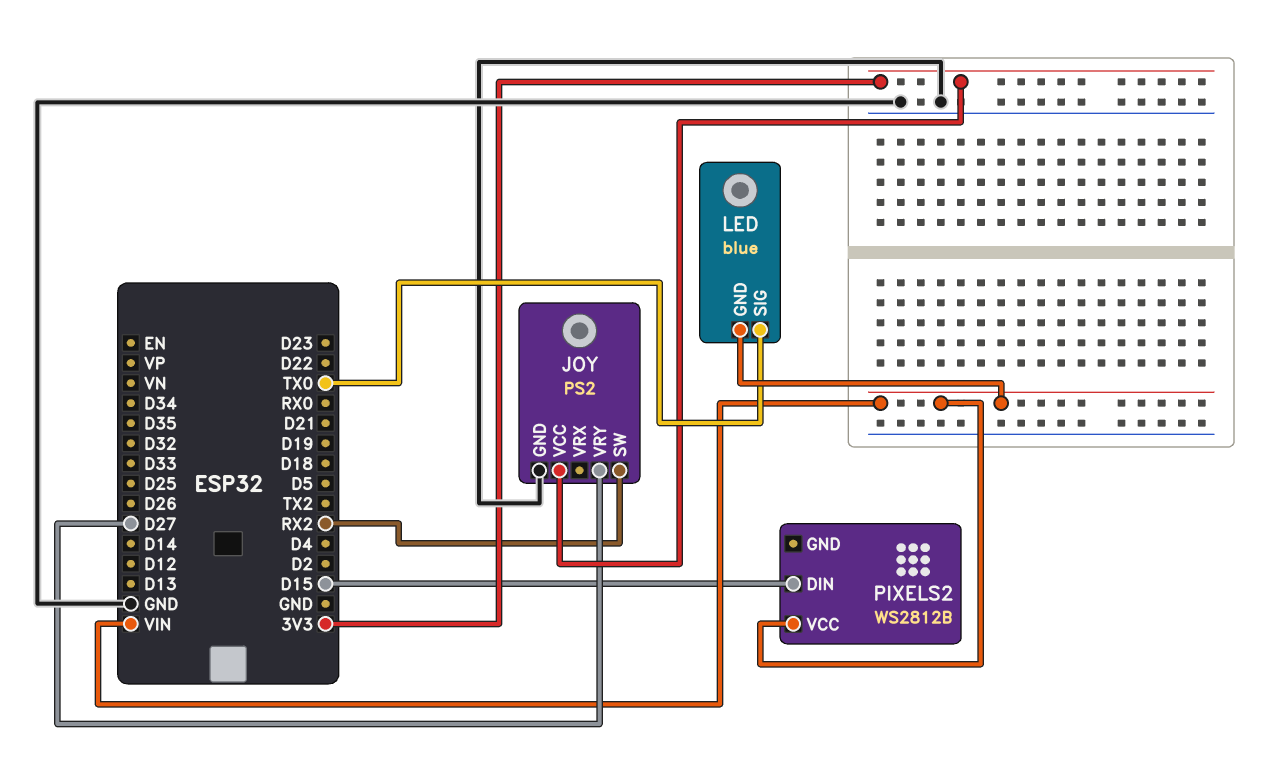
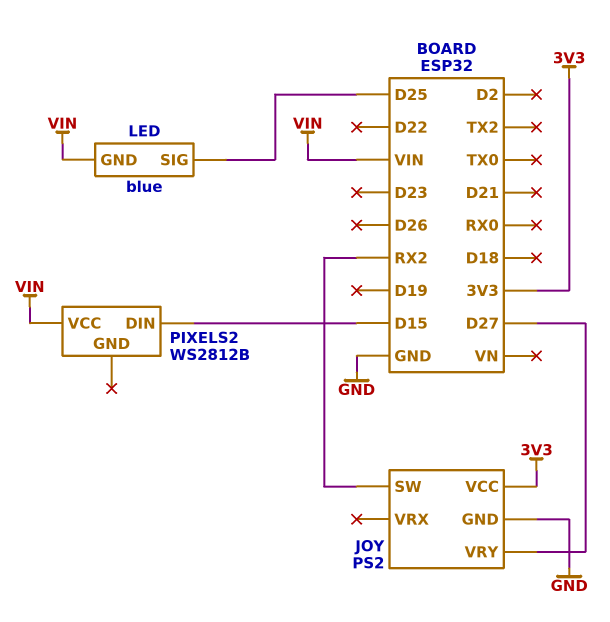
LED pin SIG: TX0 -> D25

